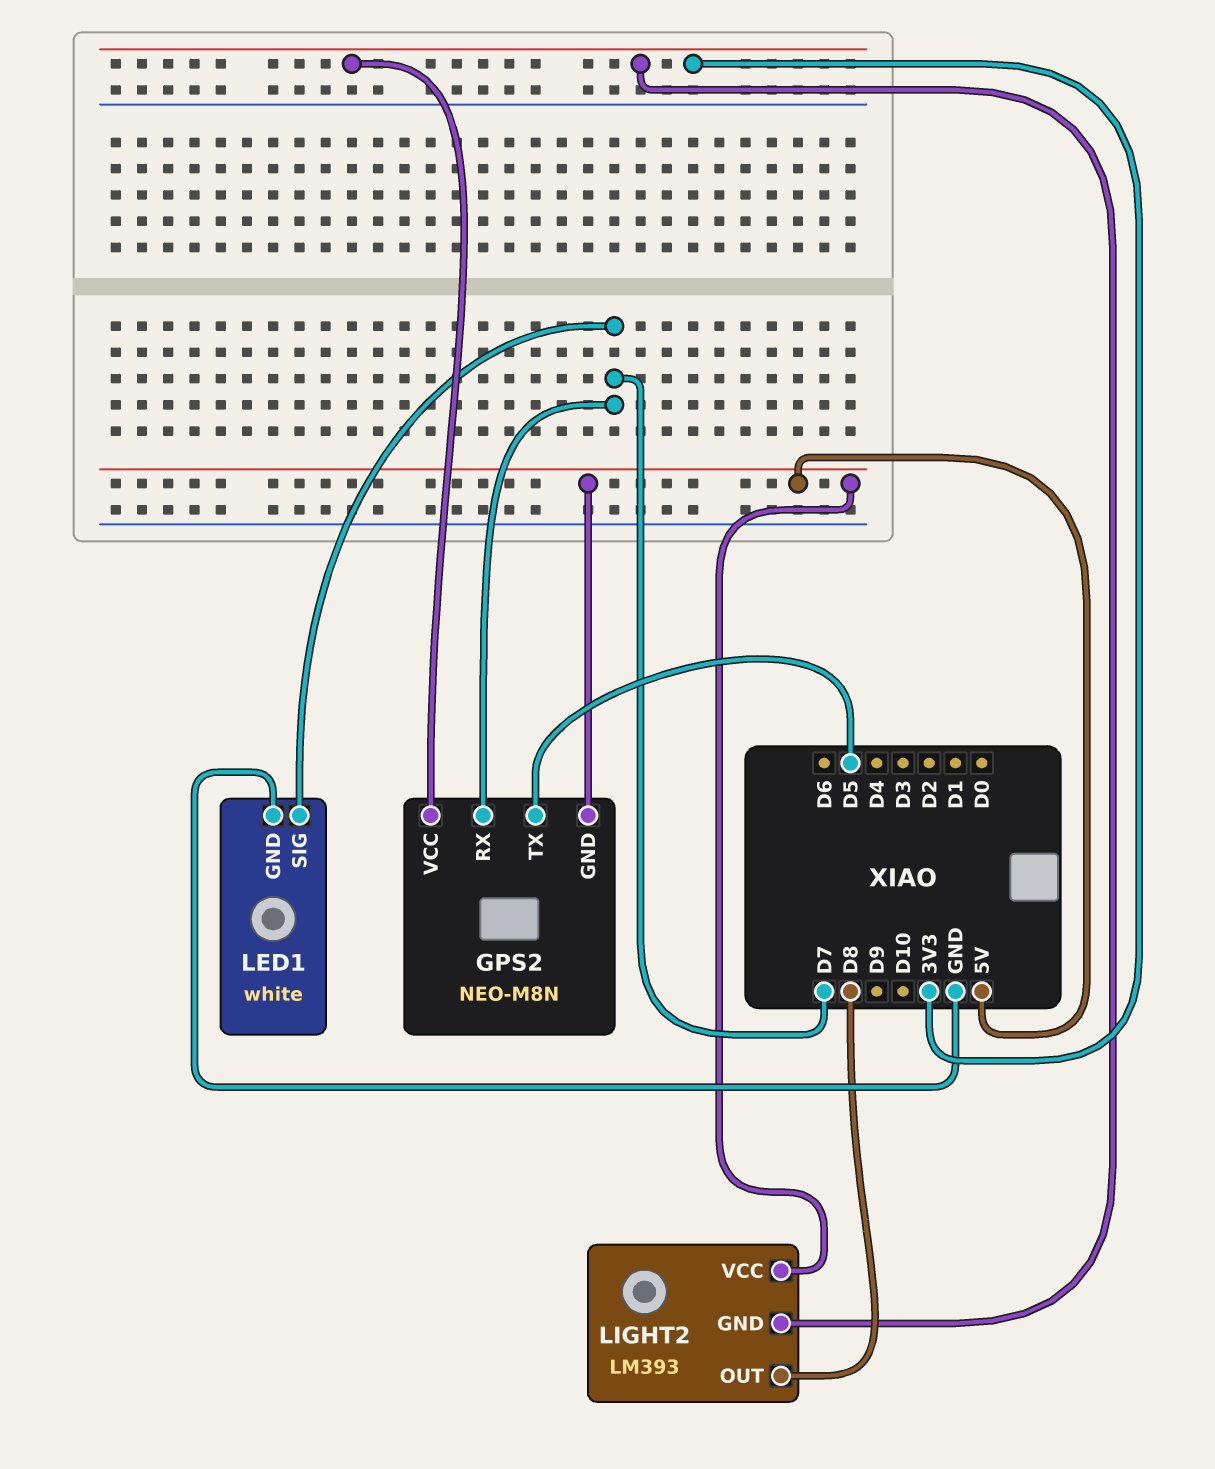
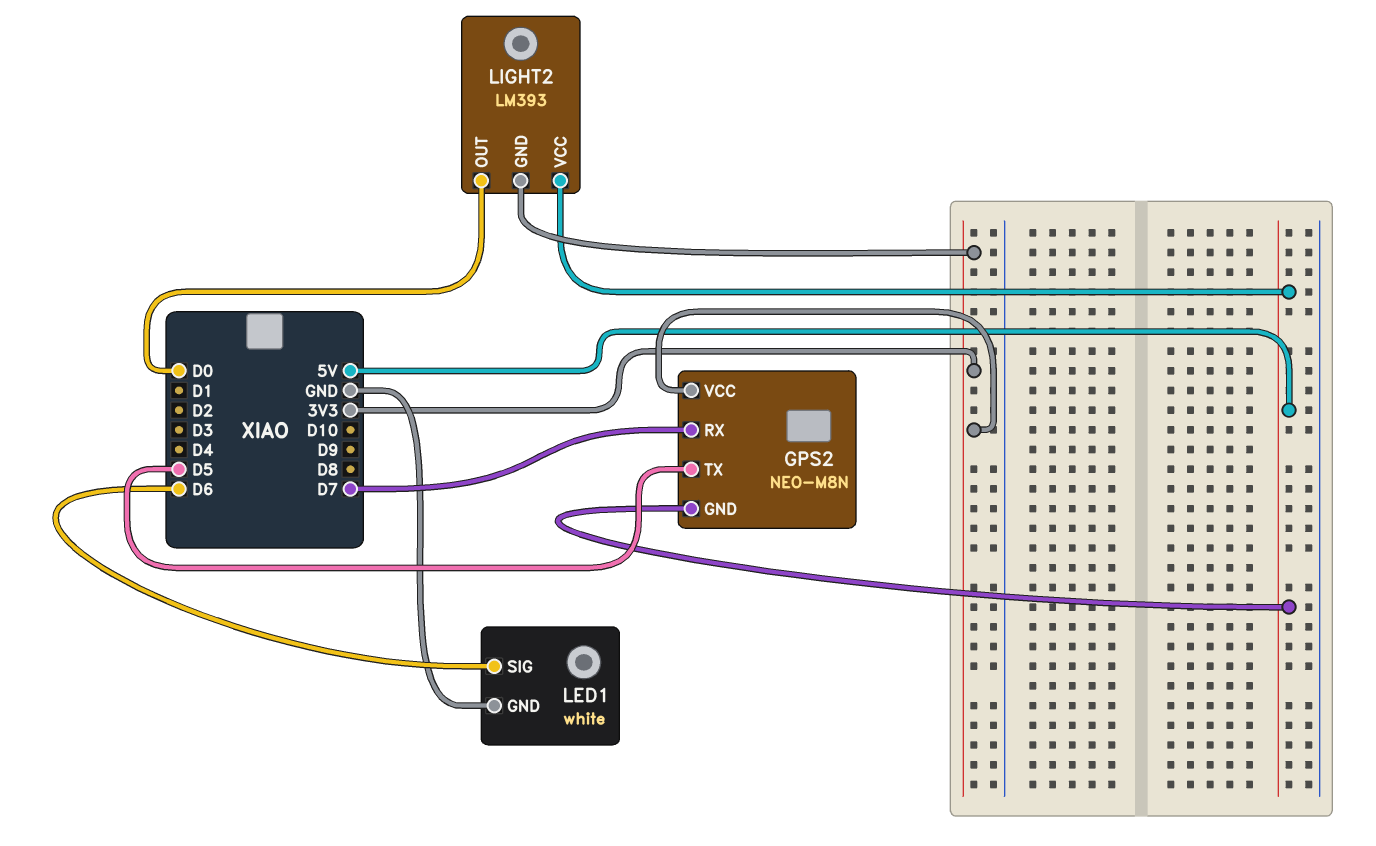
LED1 pin SIG: D7 -> D6
LIGHT2 pin OUT: D8 -> D0

